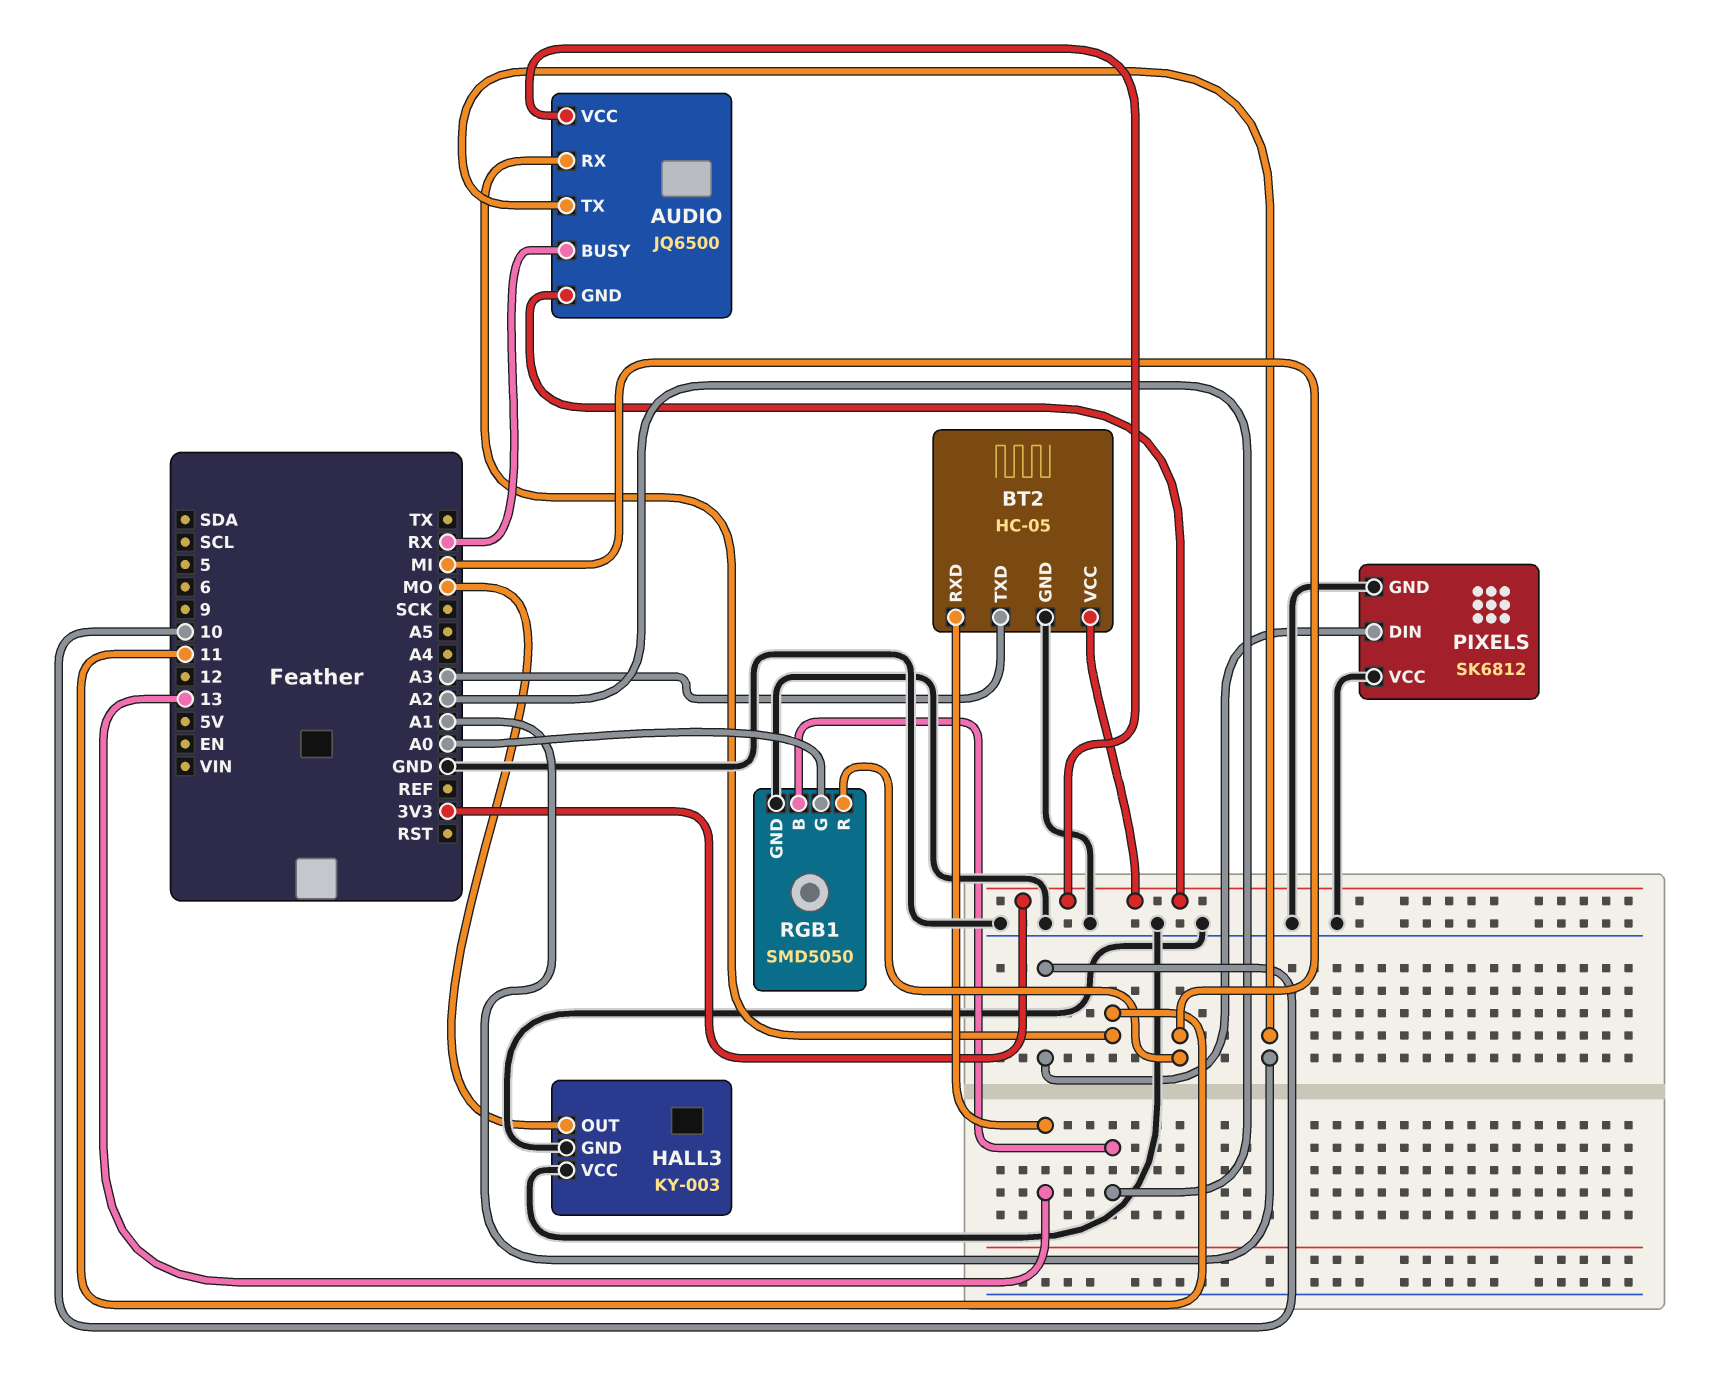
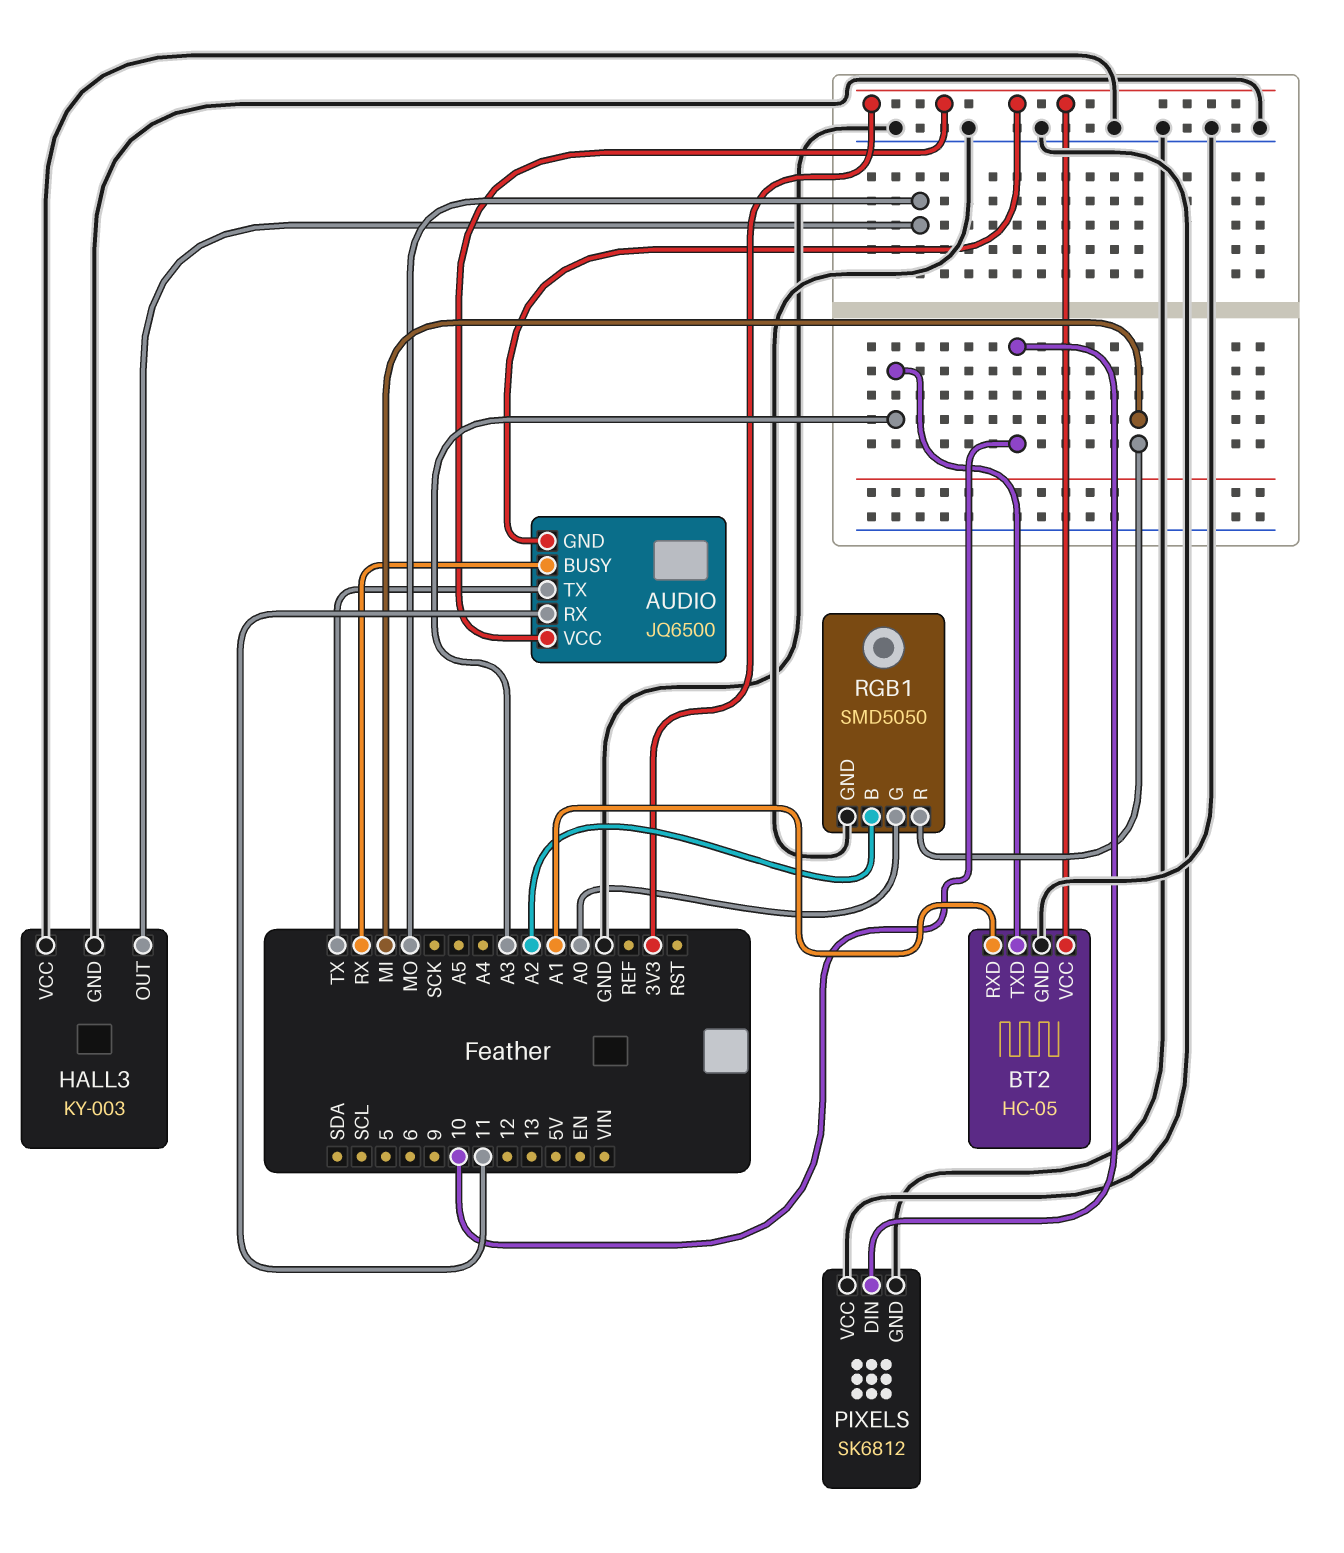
AUDIO pin TX: A1 -> TX
BT2 pin RXD: 13 -> A1

